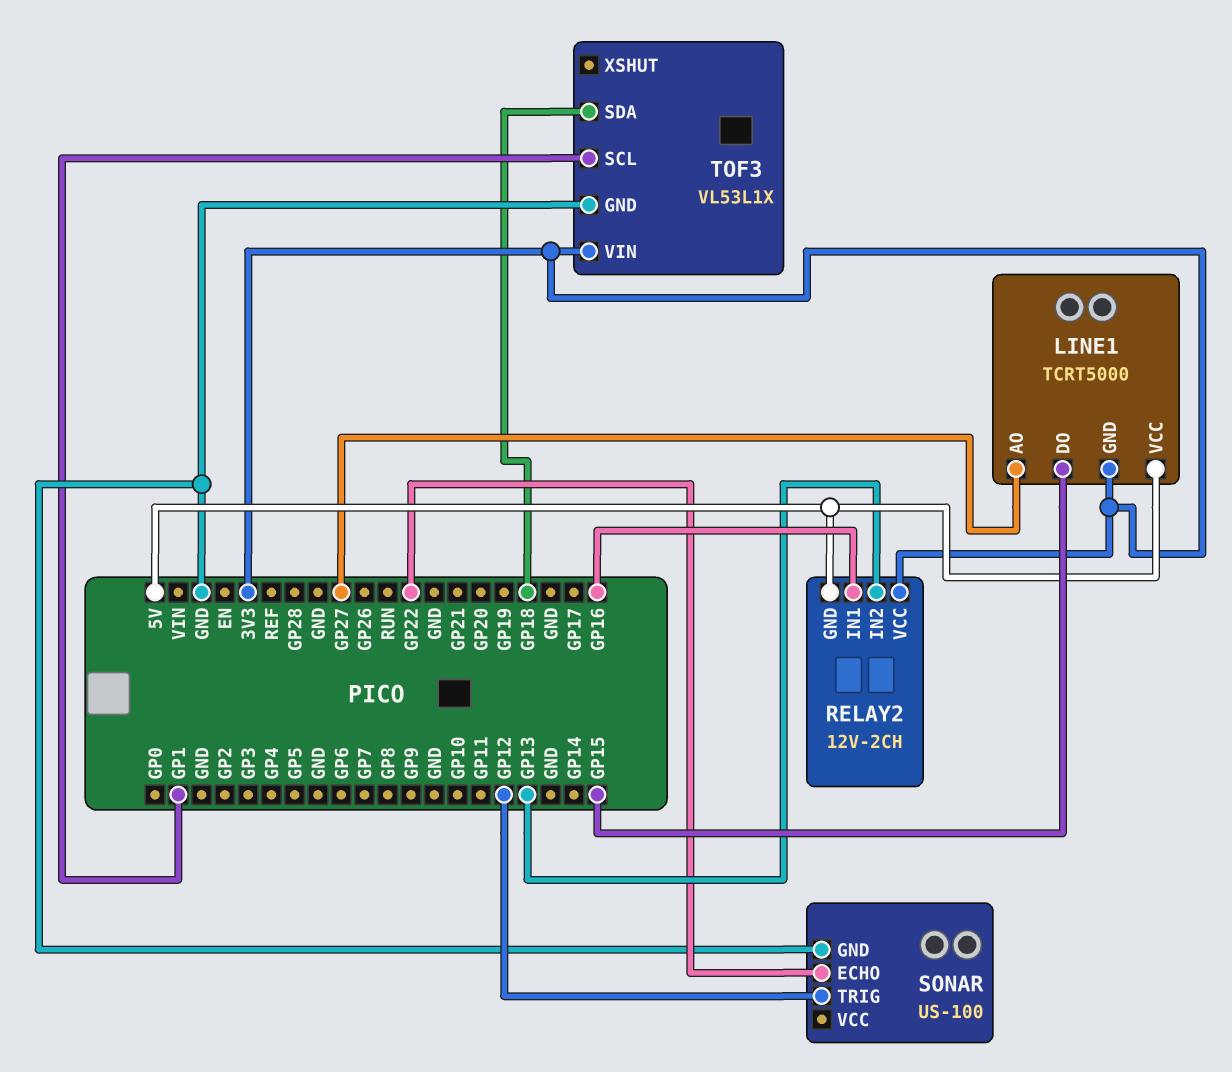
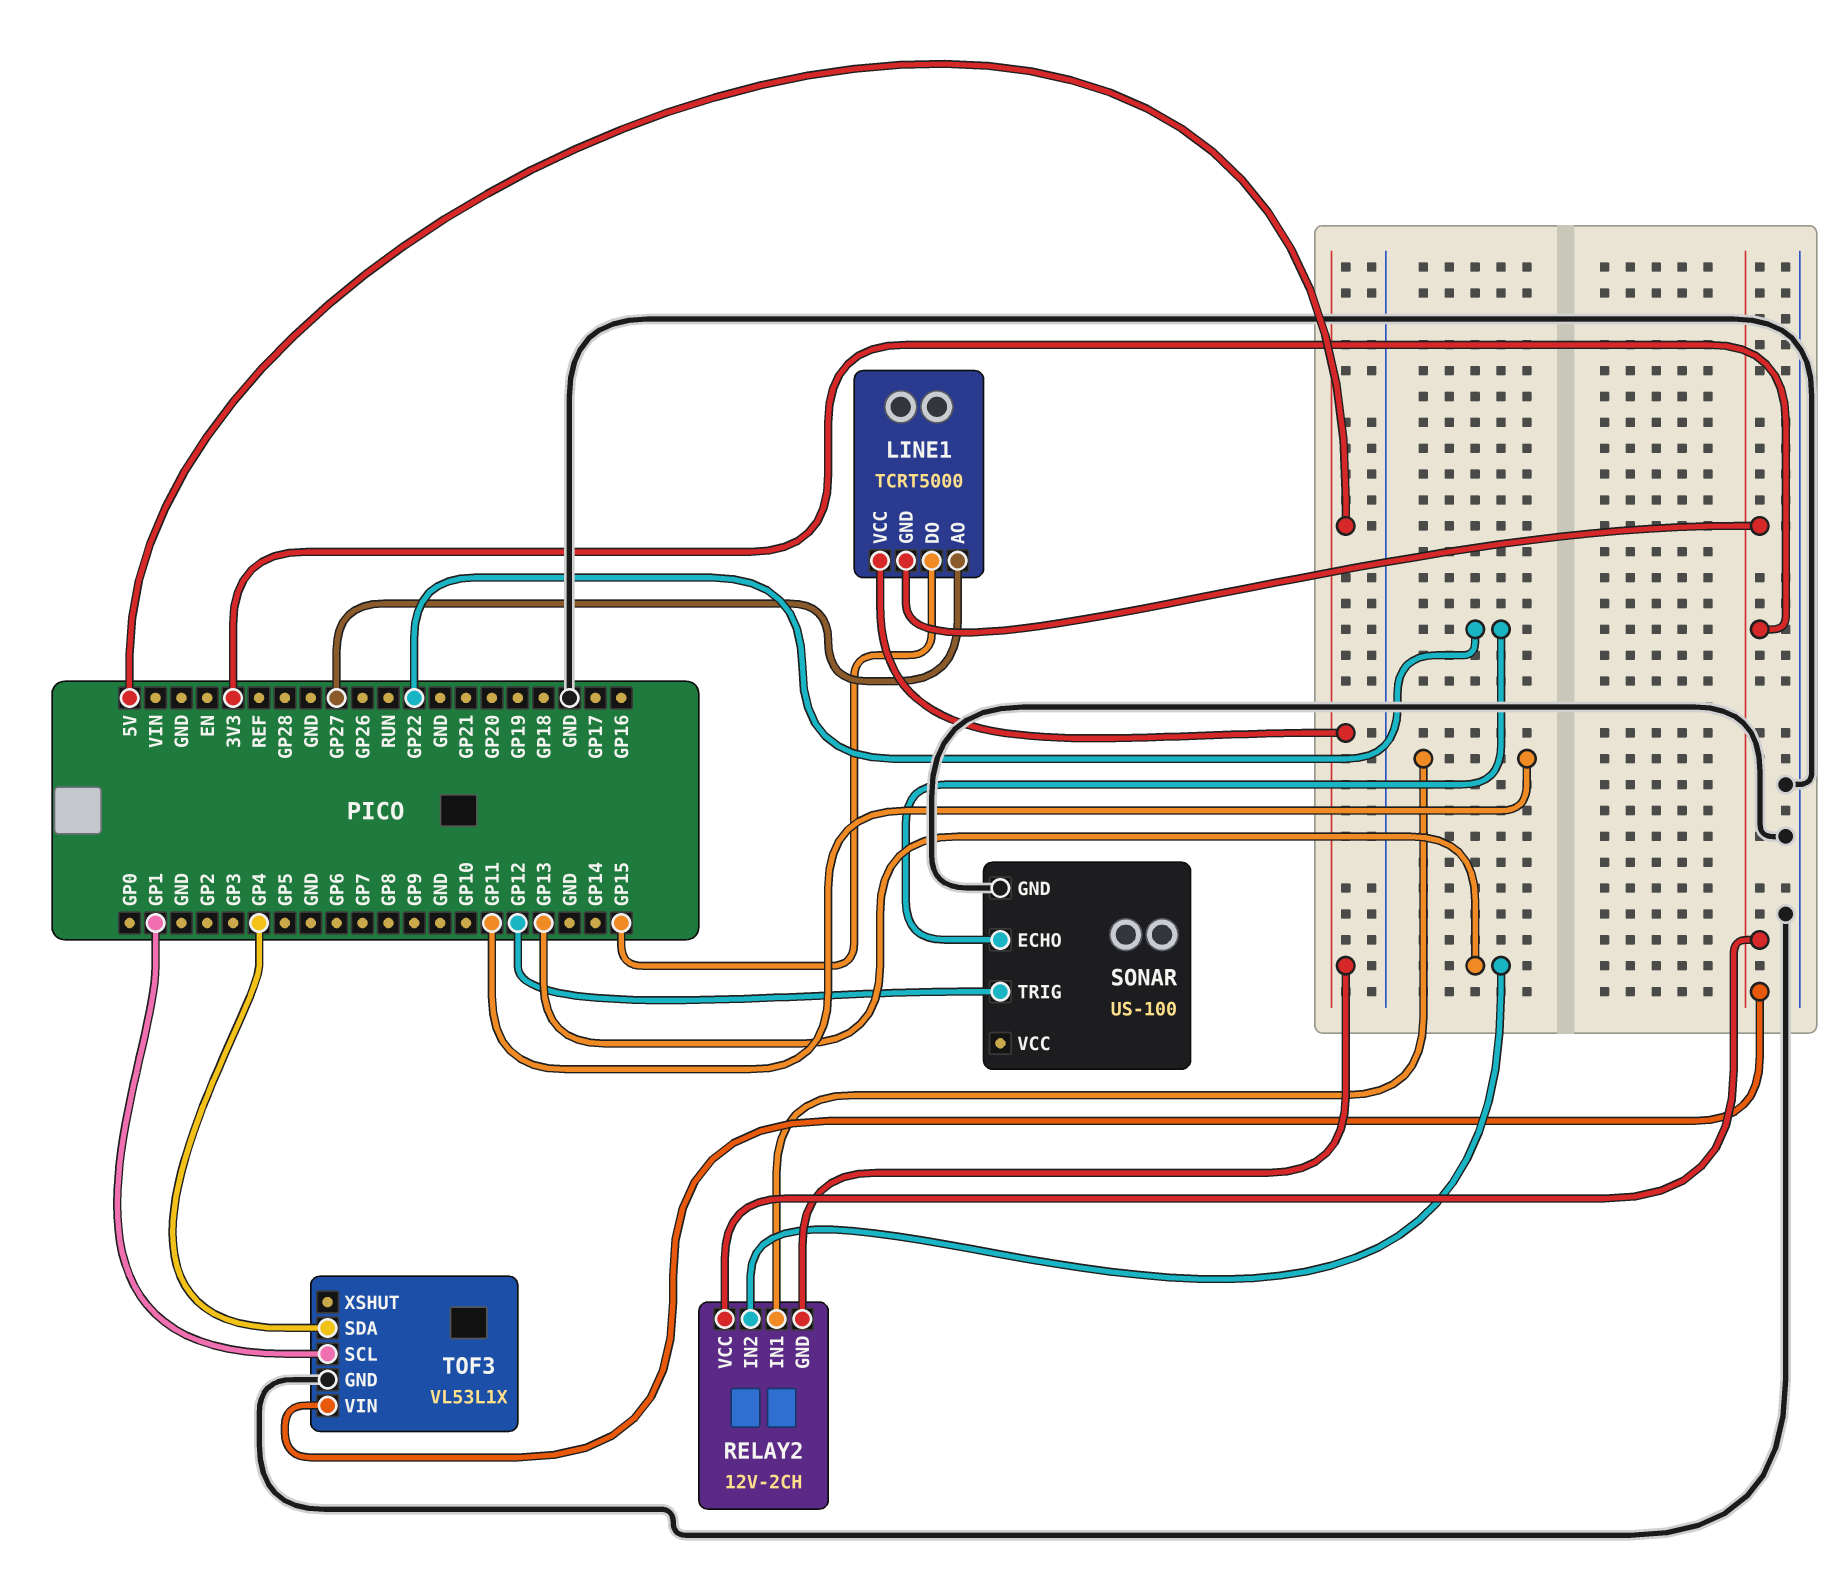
RELAY2 pin IN1: GP16 -> GP11
TOF3 pin SDA: GP18 -> GP4

